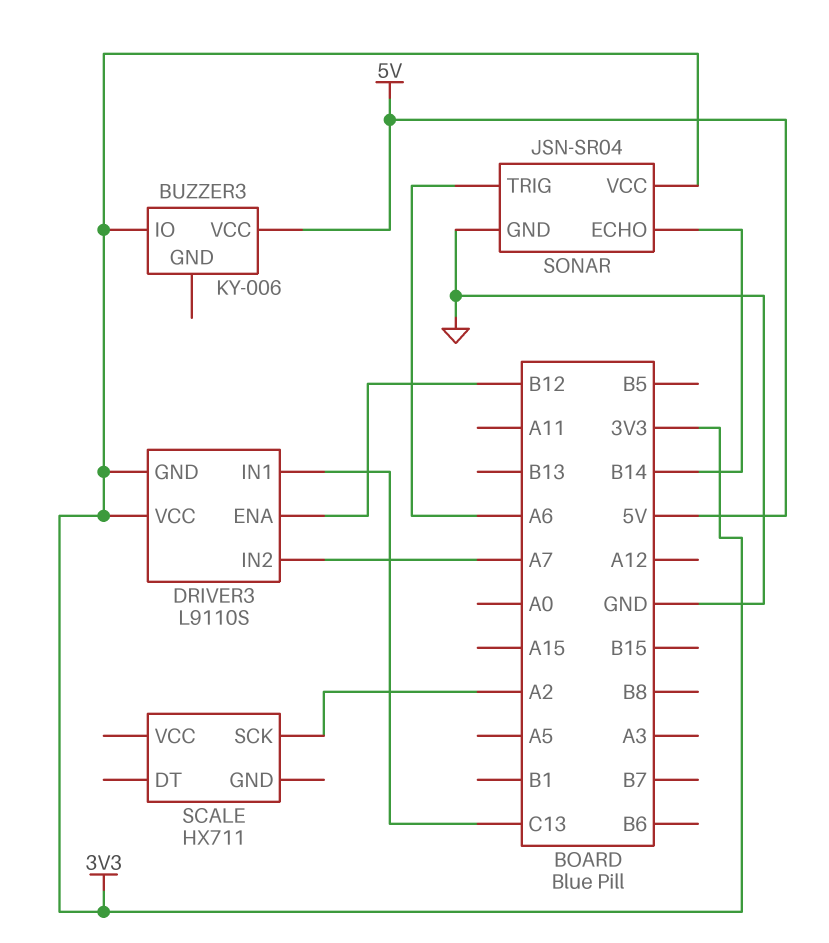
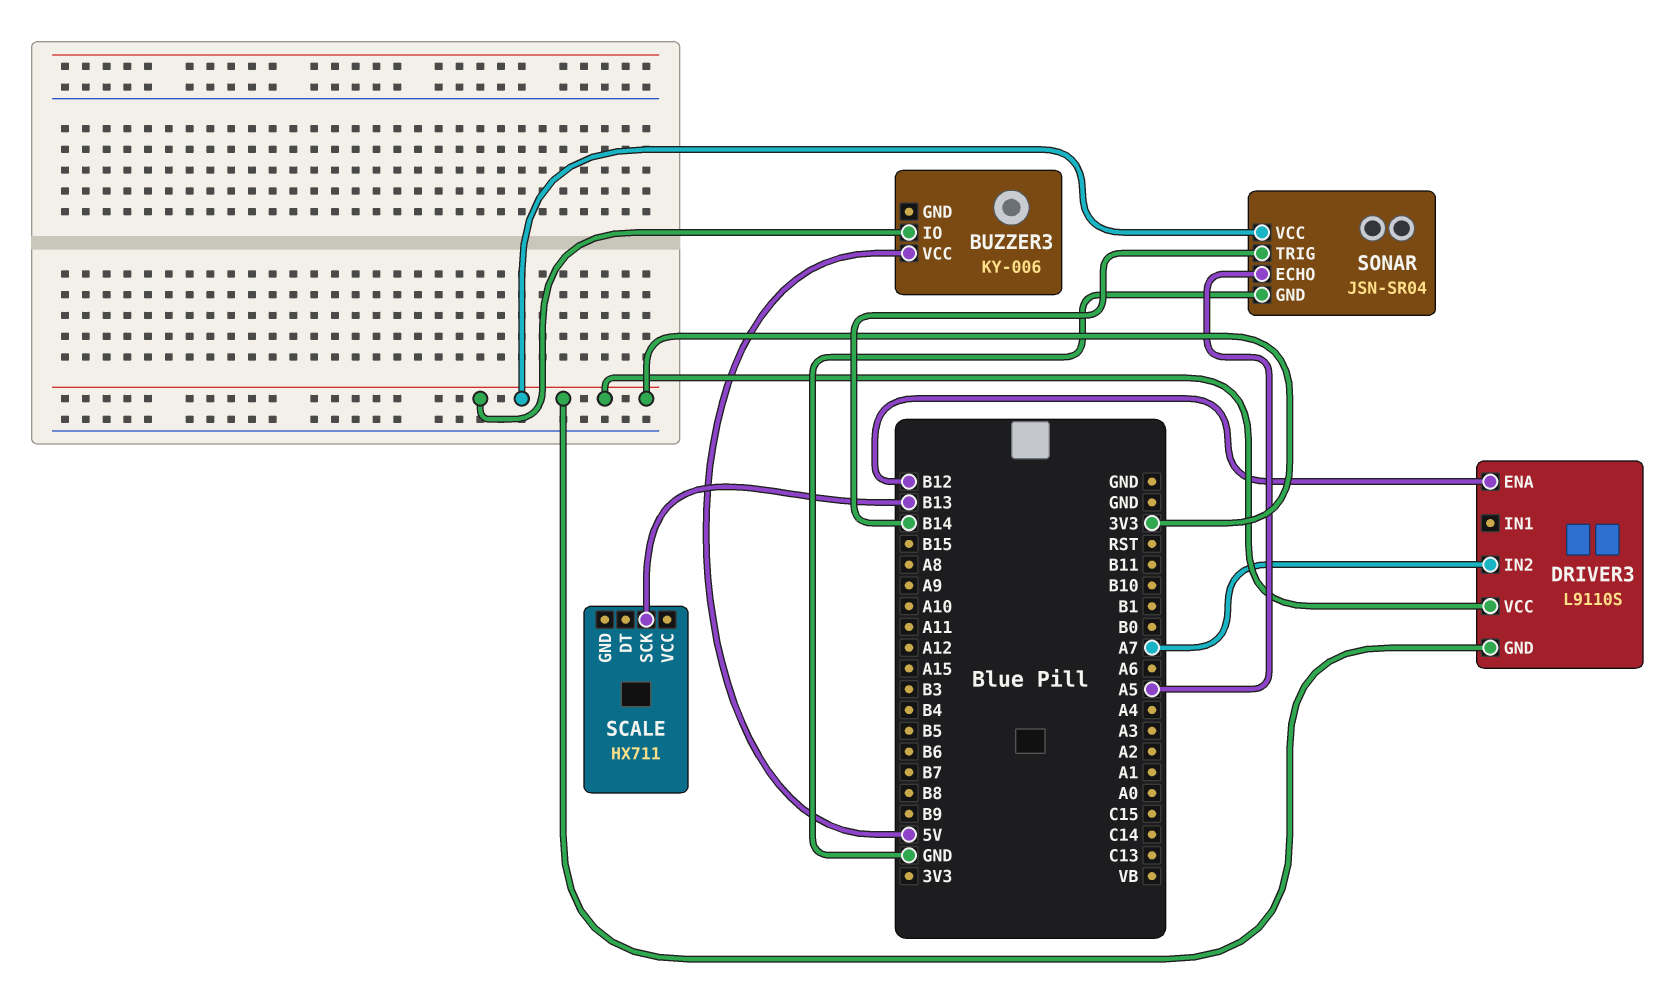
DRIVER3 pin IN1: C13 -> none
SCALE pin SCK: A2 -> B13
SONAR pin ECHO: B14 -> A5
SONAR pin TRIG: A6 -> B14

